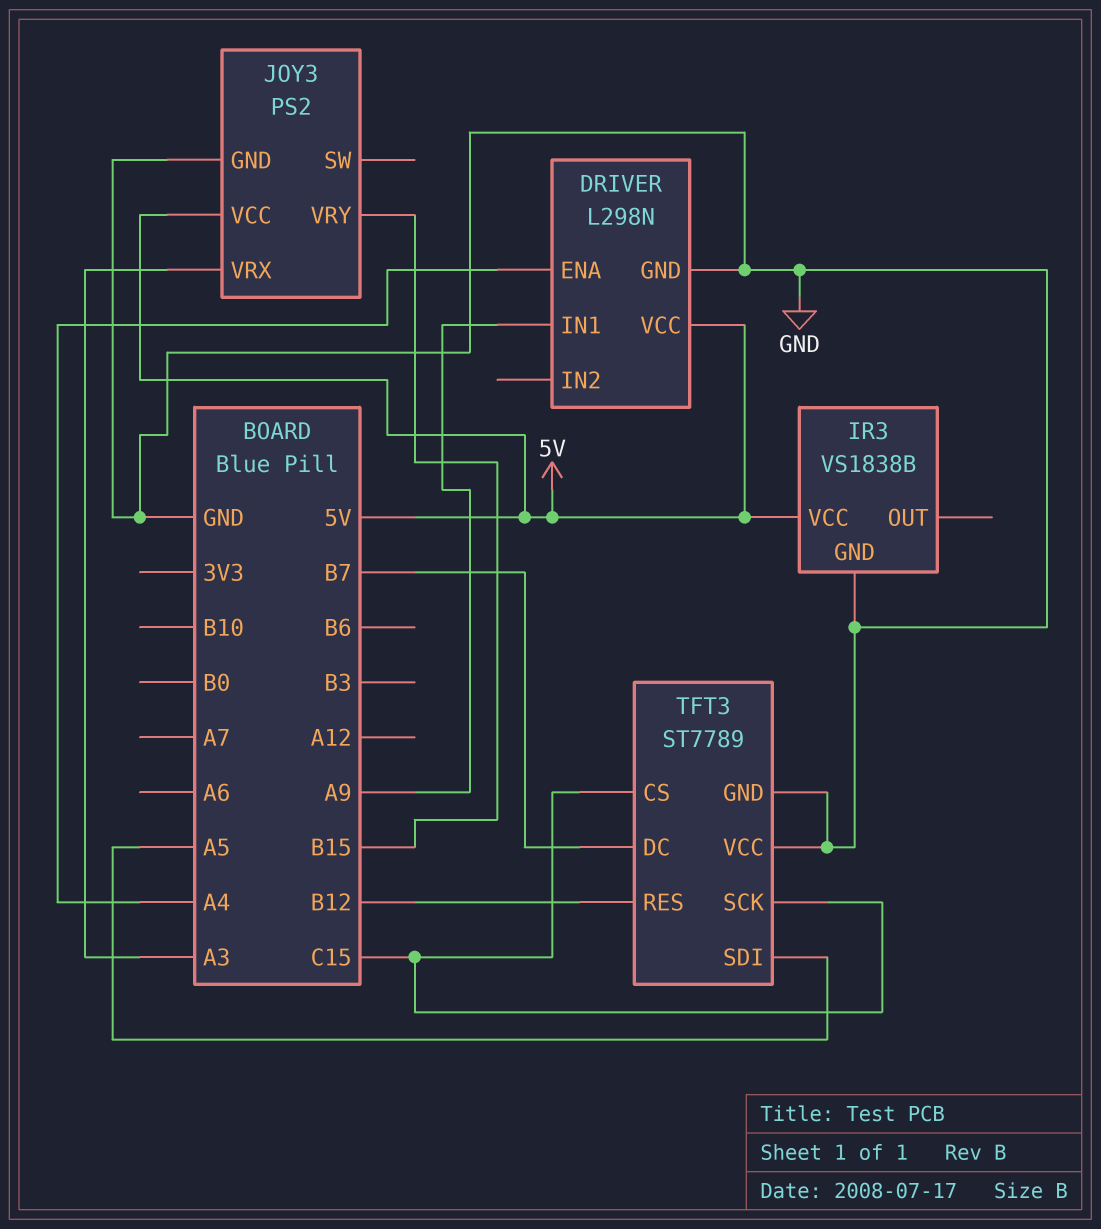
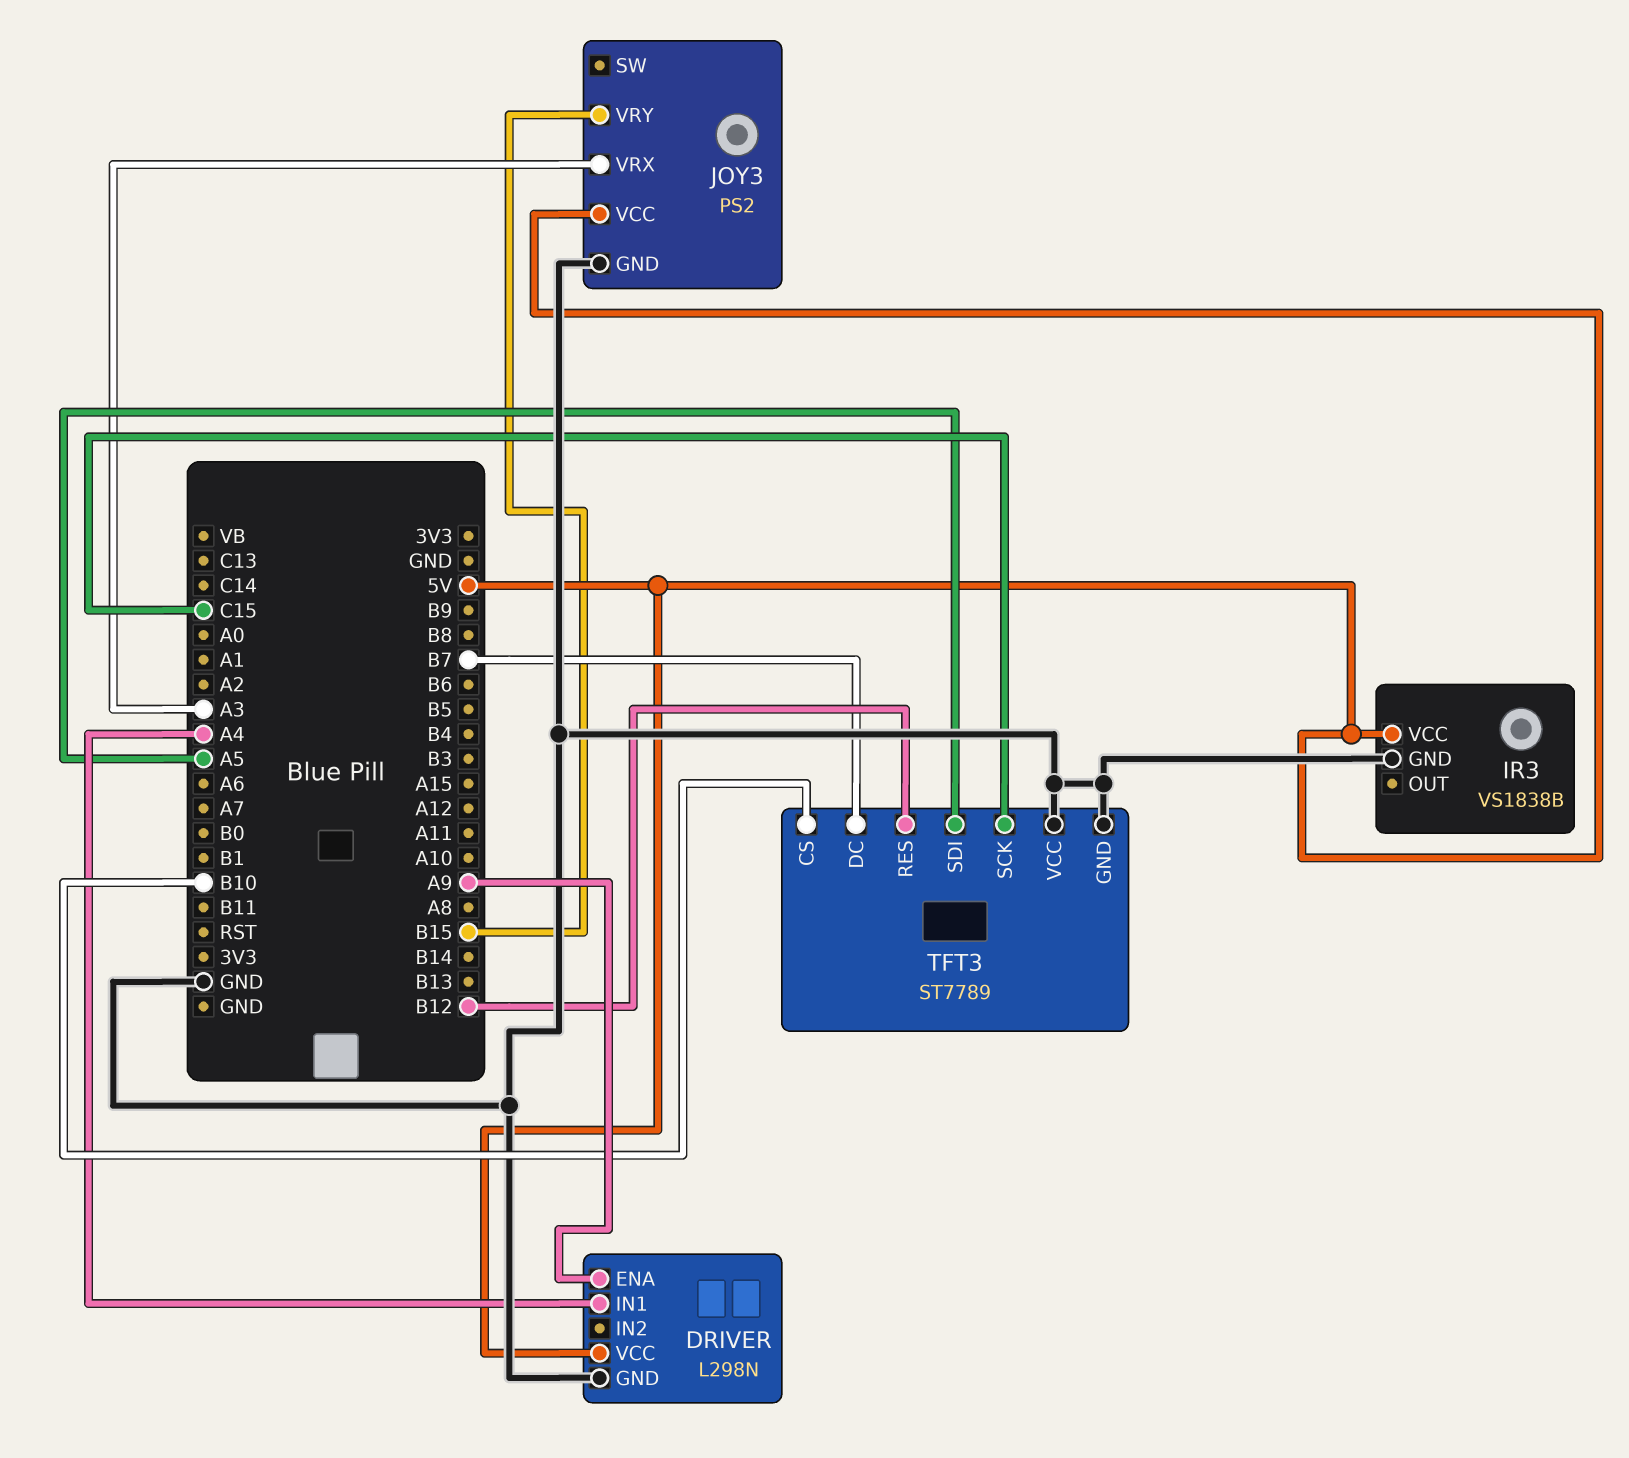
DRIVER pin ENA: A4 -> A9
DRIVER pin IN1: A9 -> A4
TFT3 pin CS: C15 -> B10

